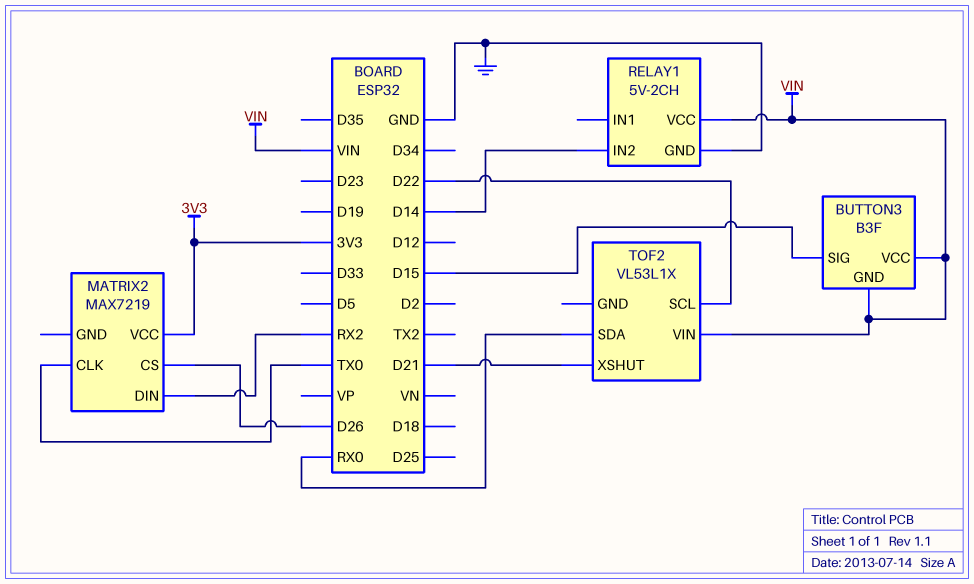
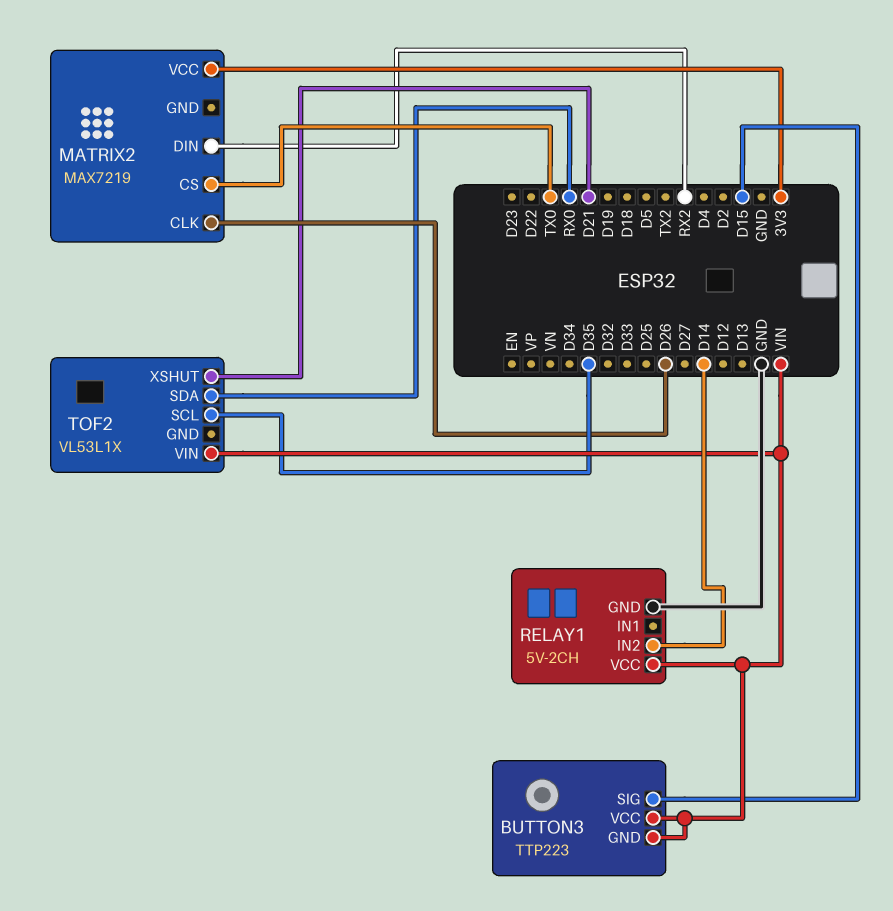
BUTTON3: B3F -> TTP223
MATRIX2 pin CLK: TX0 -> D26
MATRIX2 pin CS: D26 -> TX0
TOF2 pin SCL: D22 -> D35

